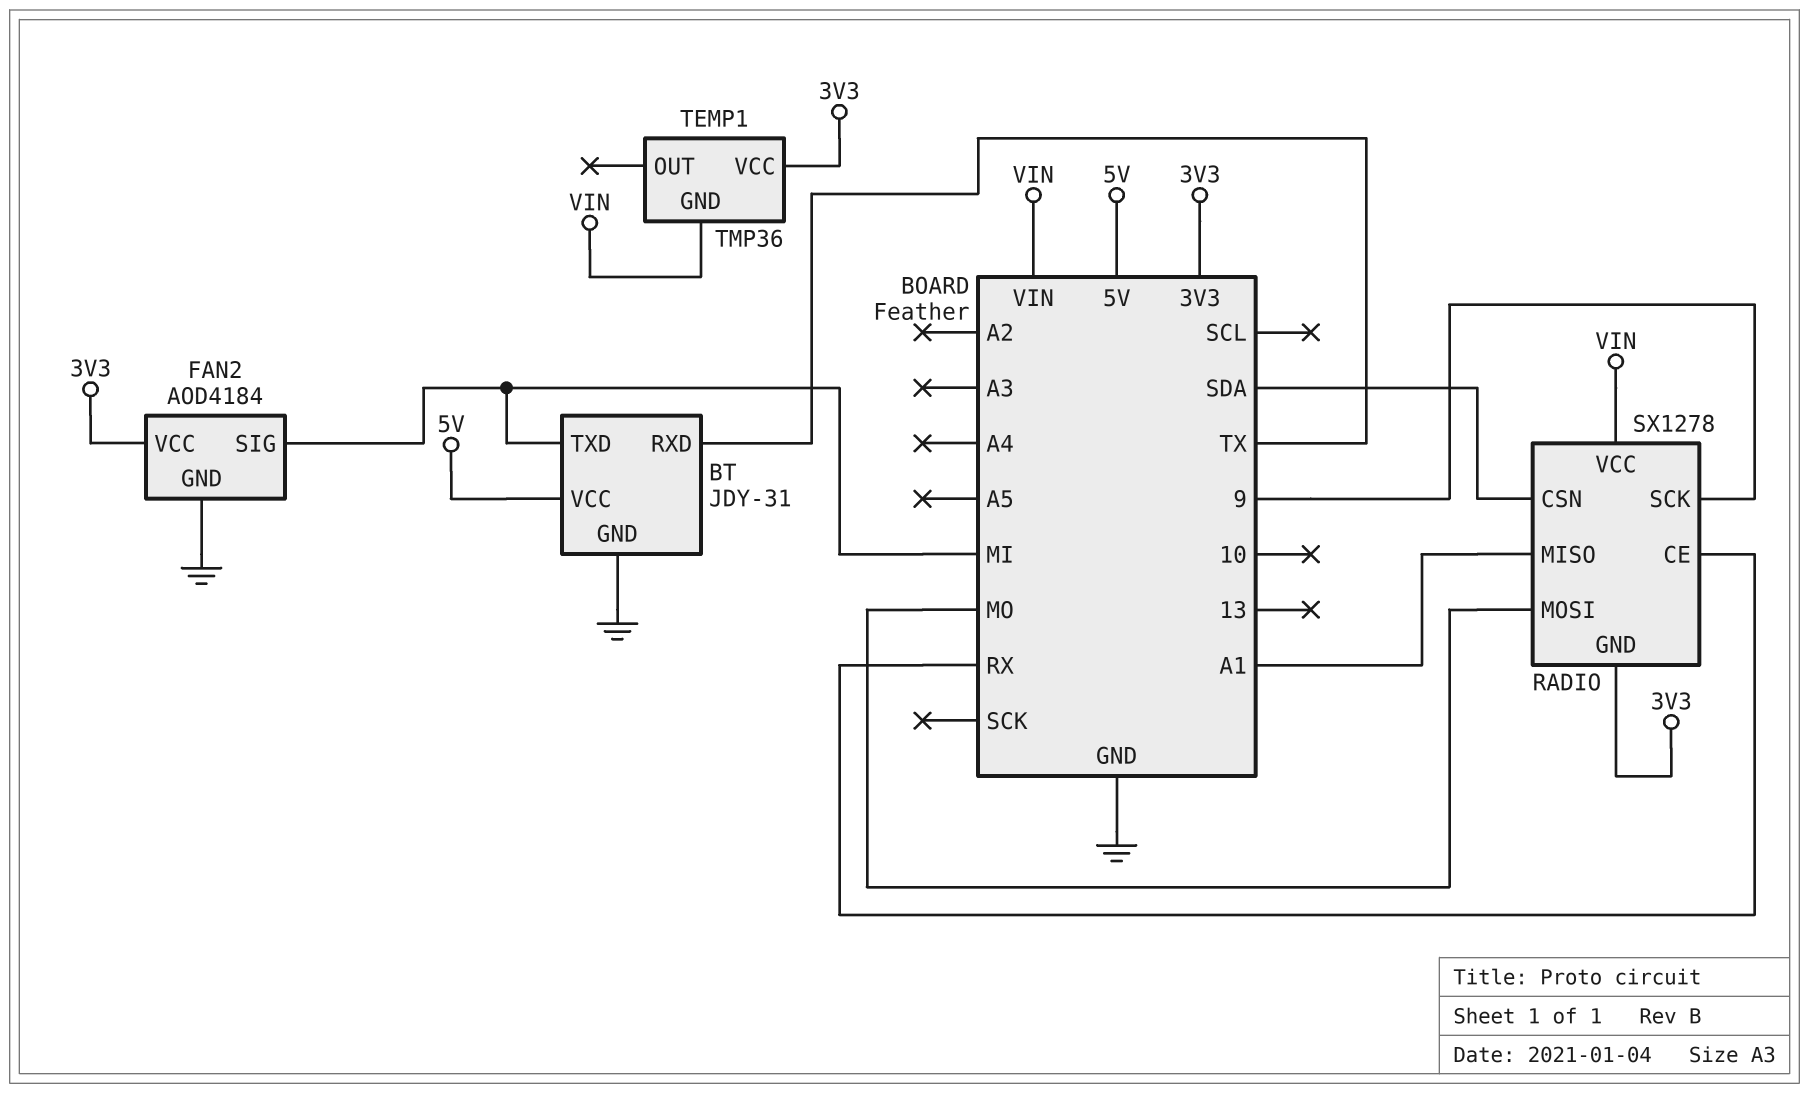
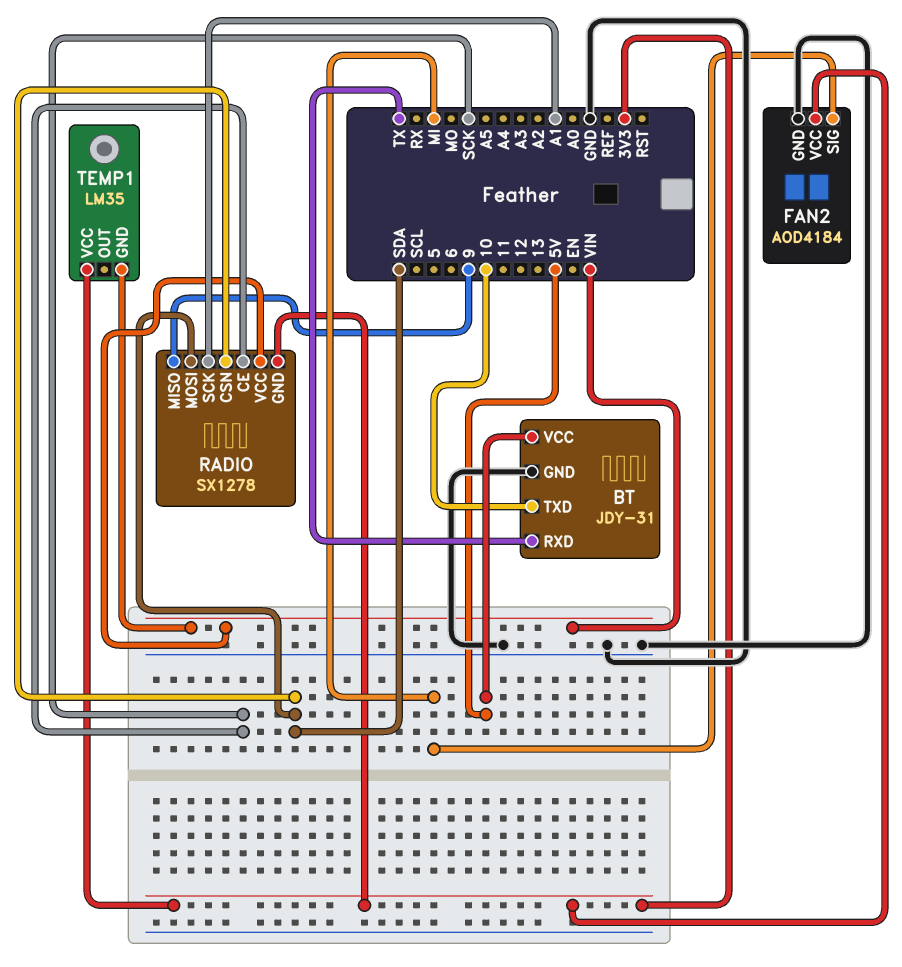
BT pin TXD: MI -> 10
RADIO pin CE: RX -> SCK
RADIO pin MISO: A1 -> 9
RADIO pin MOSI: MO -> SDA
RADIO pin SCK: 9 -> A1
TEMP1: TMP36 -> LM35

